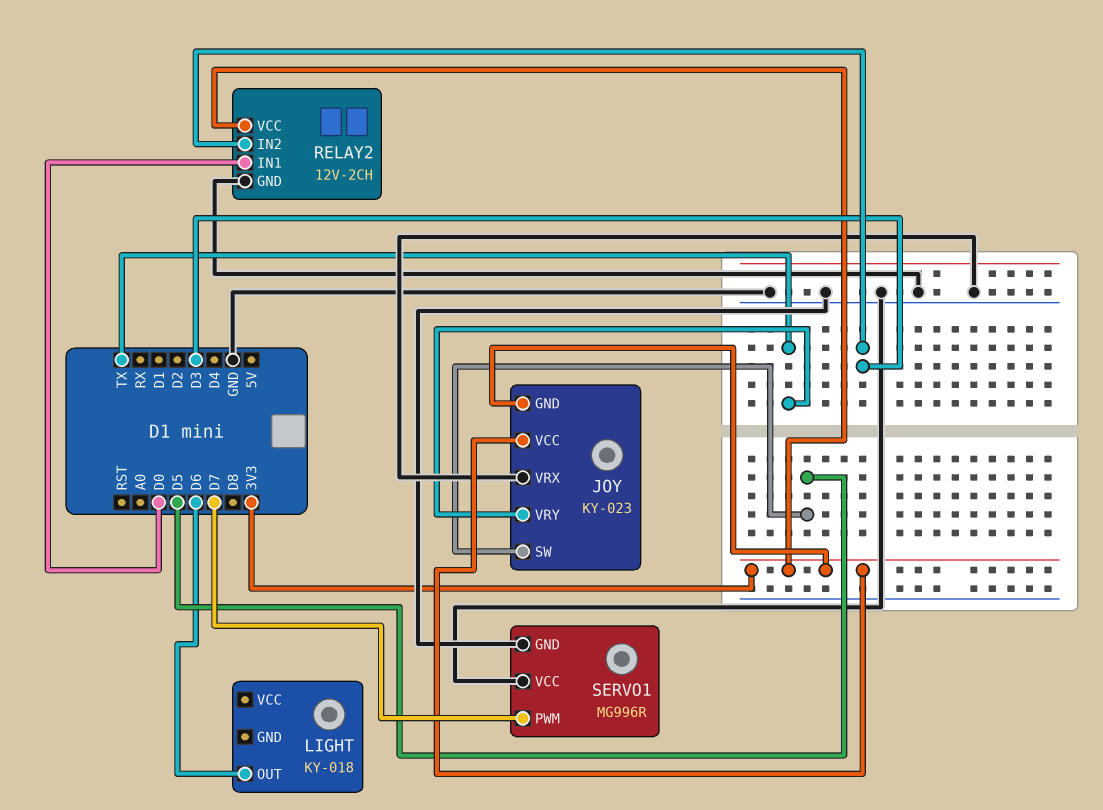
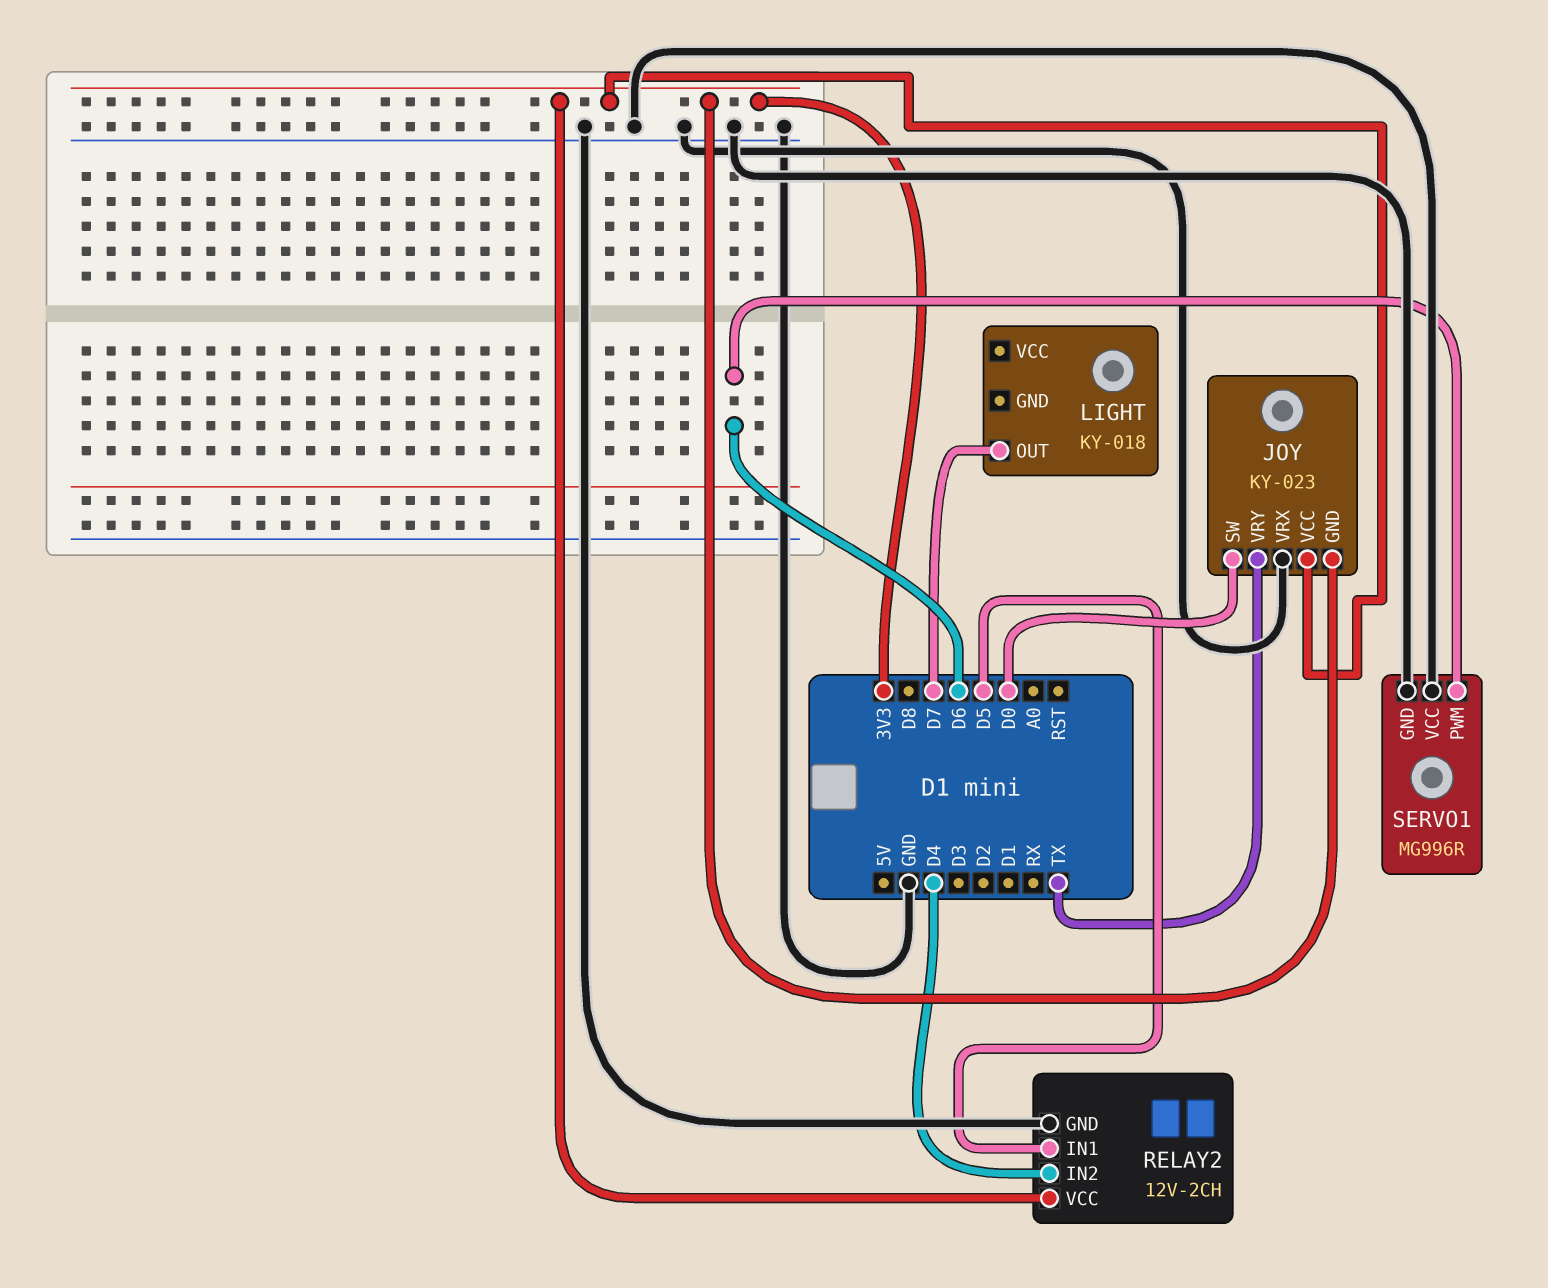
JOY pin SW: D5 -> D0
LIGHT pin OUT: D6 -> D7
RELAY2 pin IN1: D0 -> D5
RELAY2 pin IN2: D3 -> D4
SERVO1 pin PWM: D7 -> D6

